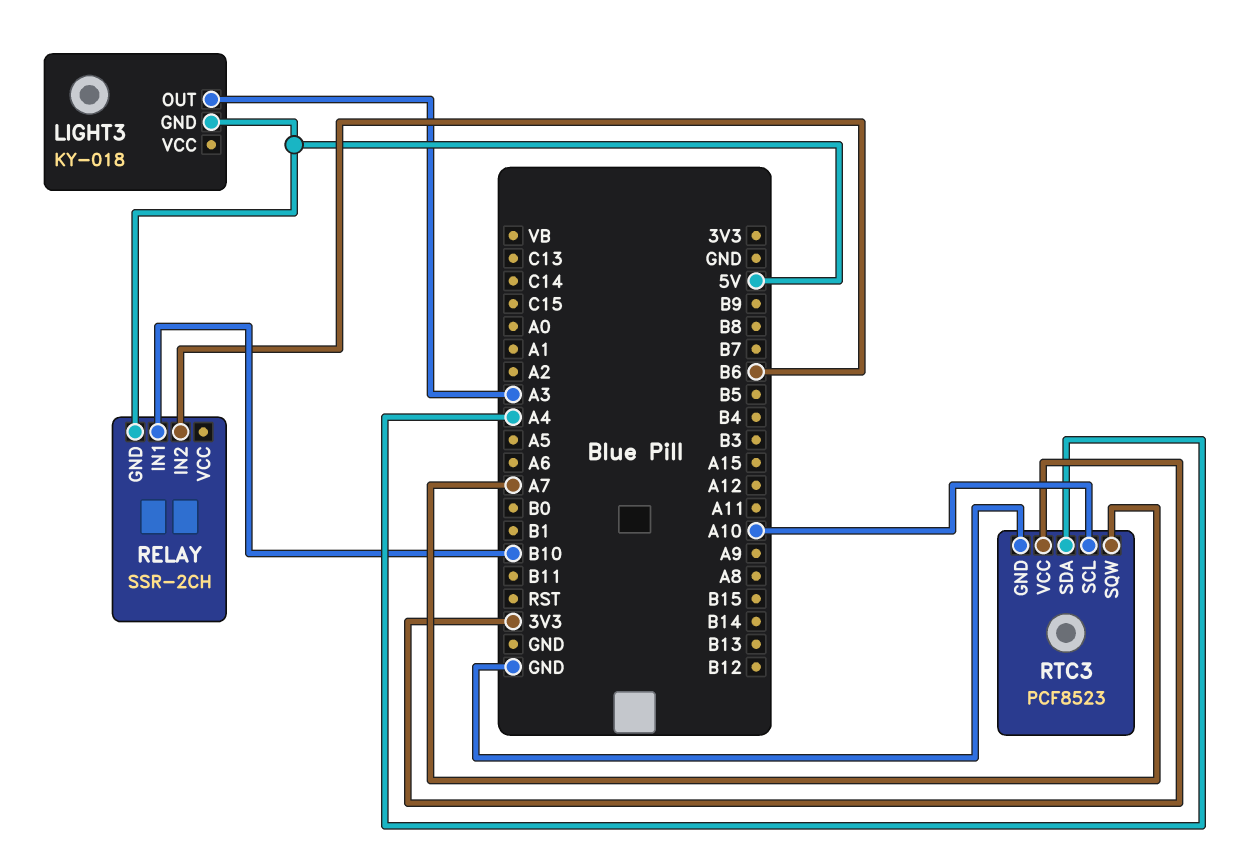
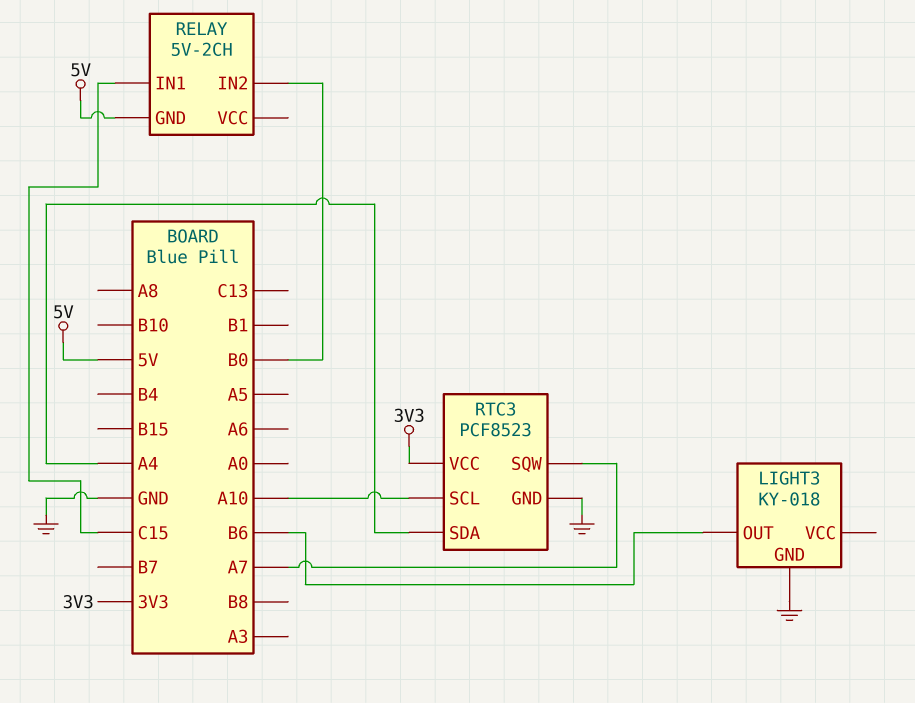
LIGHT3 pin GND: 5V -> GND
LIGHT3 pin OUT: A3 -> B6
RELAY: SSR-2CH -> 5V-2CH
RELAY pin IN1: B10 -> C15
RELAY pin IN2: B6 -> B0

